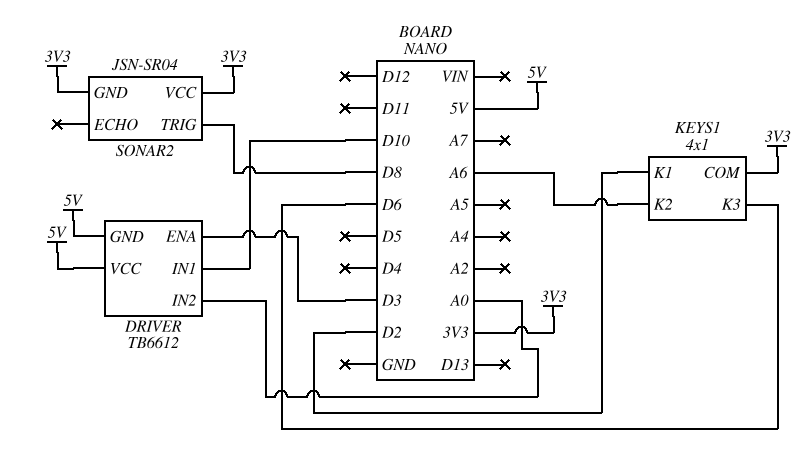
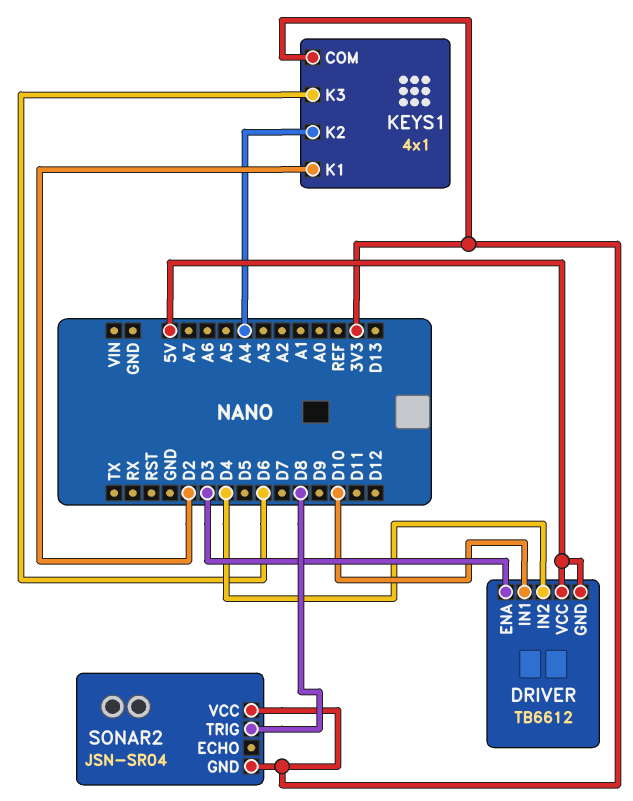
DRIVER pin IN2: A0 -> D4
KEYS1 pin K2: A6 -> A4

